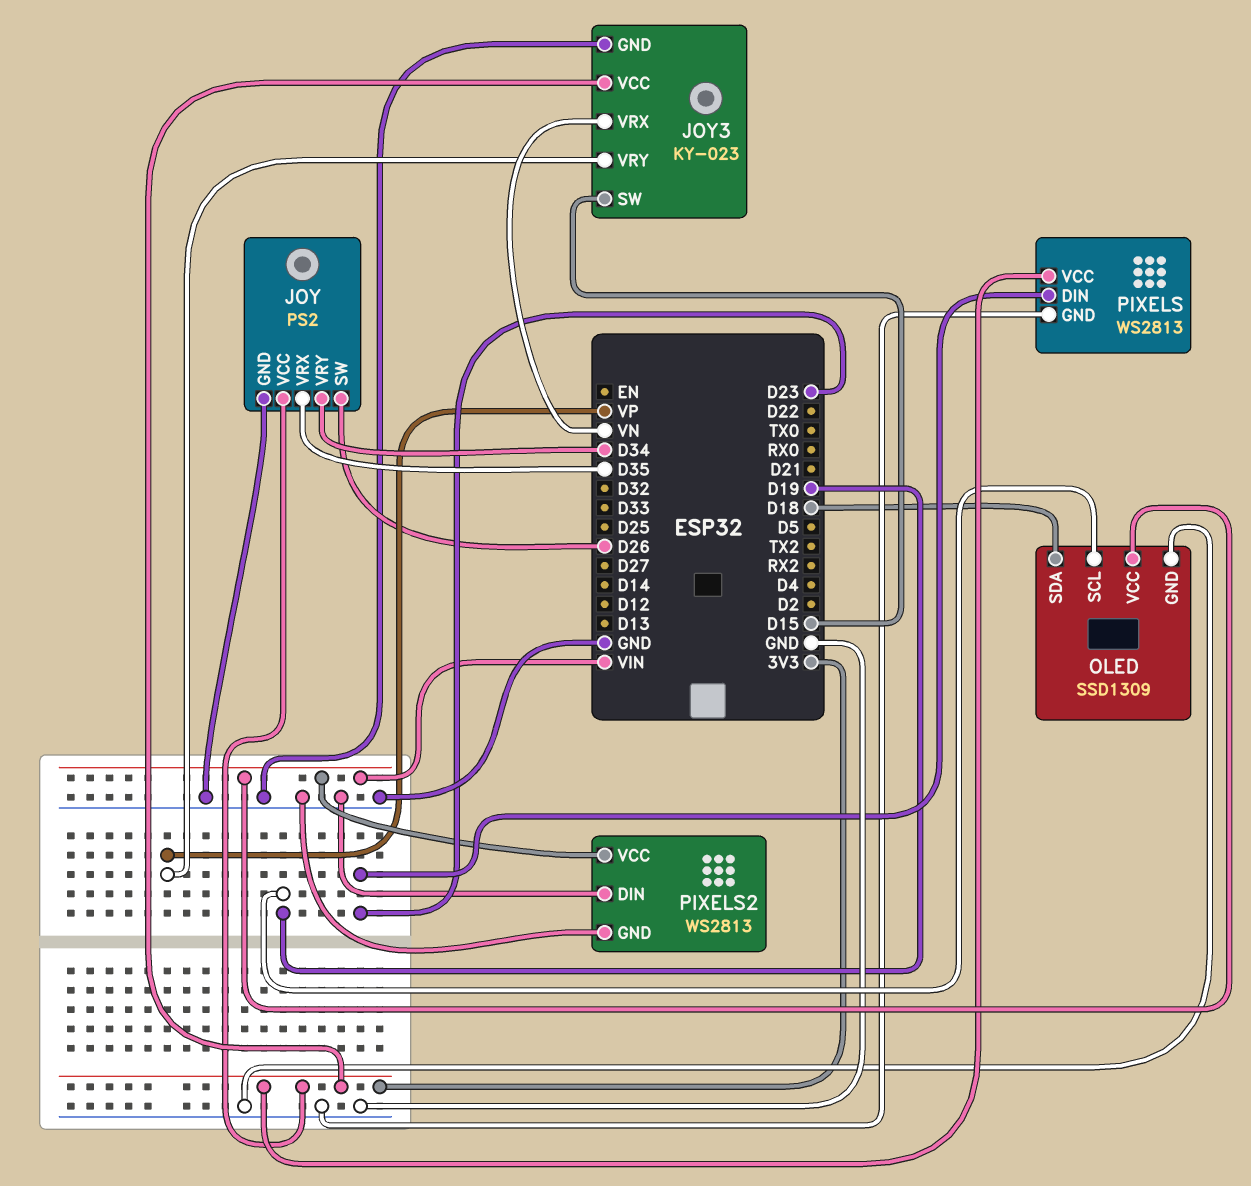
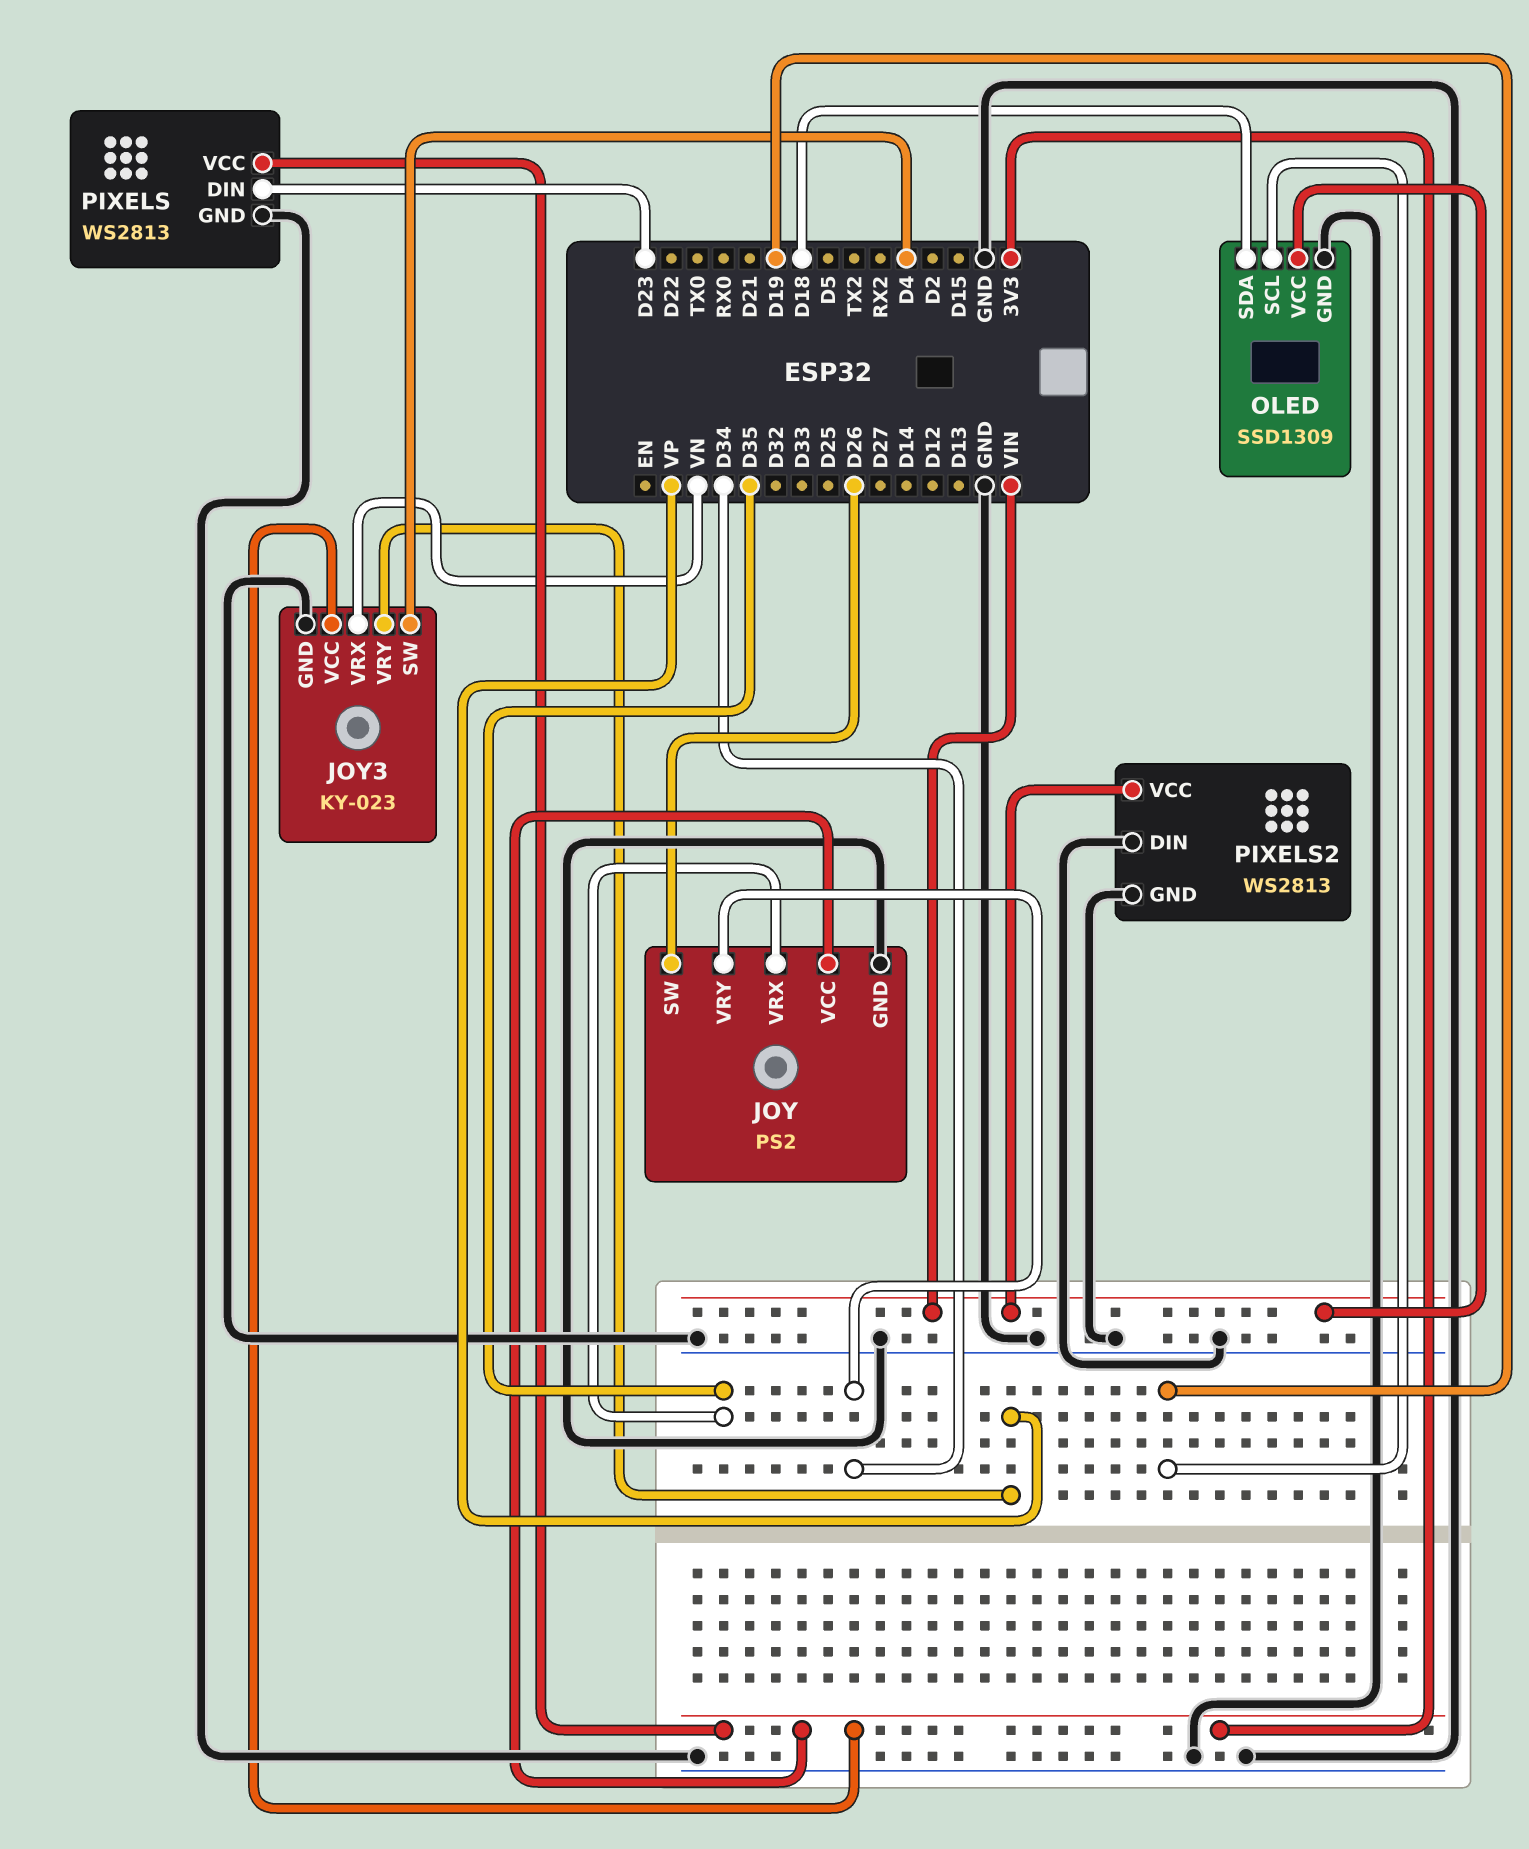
JOY3 pin SW: D15 -> D4

